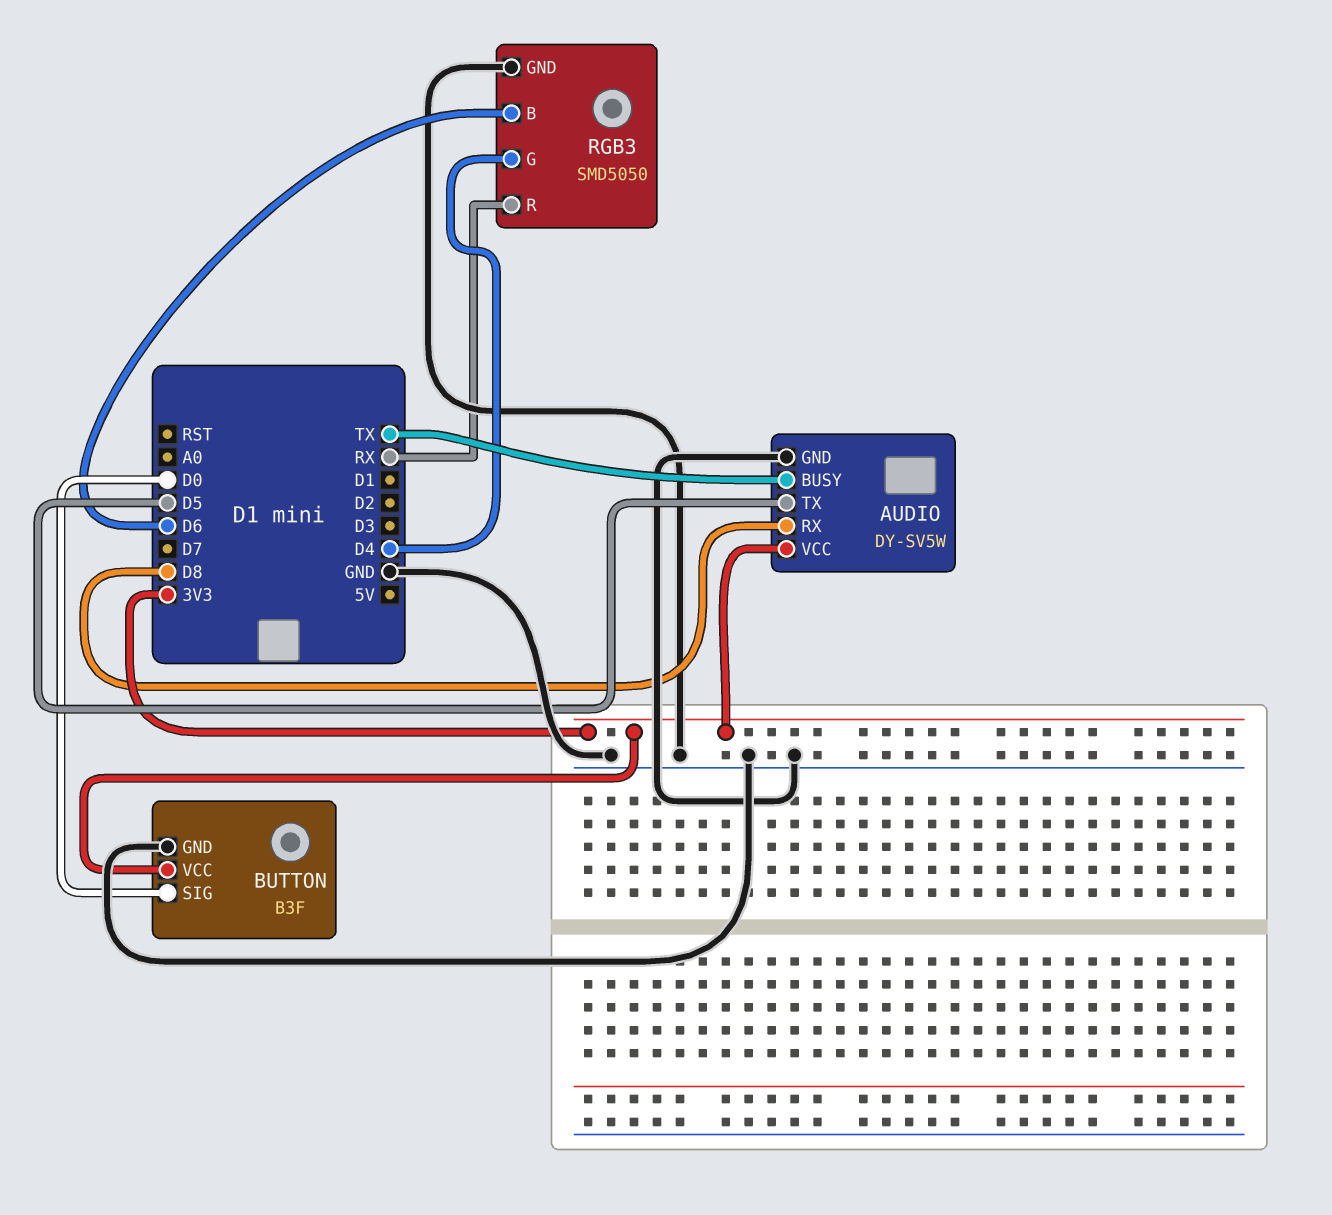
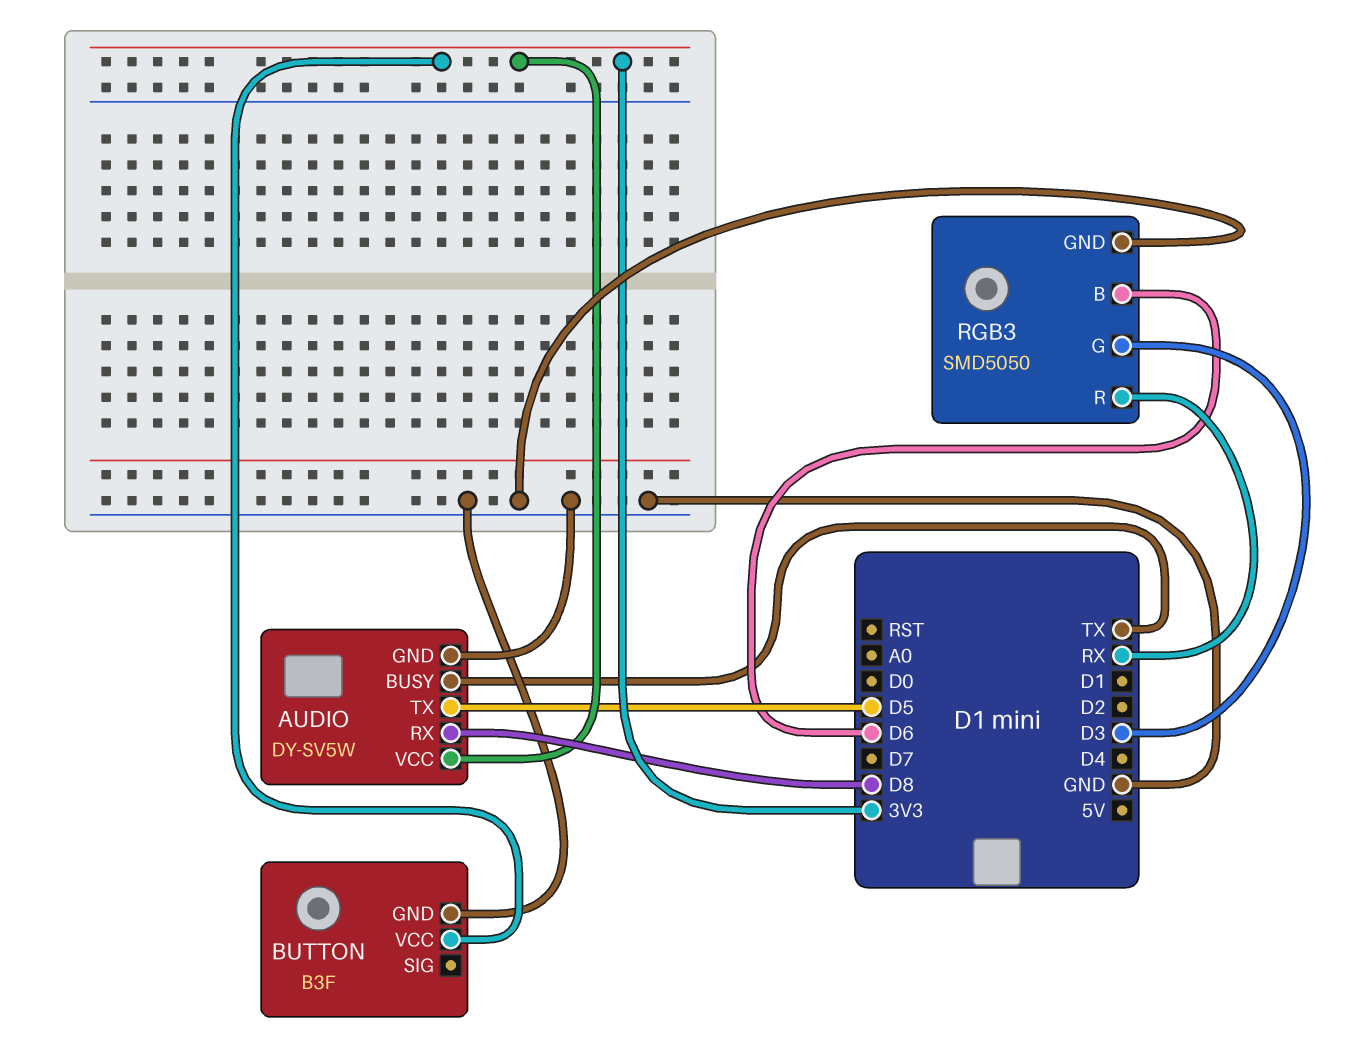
BUTTON pin SIG: D0 -> none
RGB3 pin G: D4 -> D3

